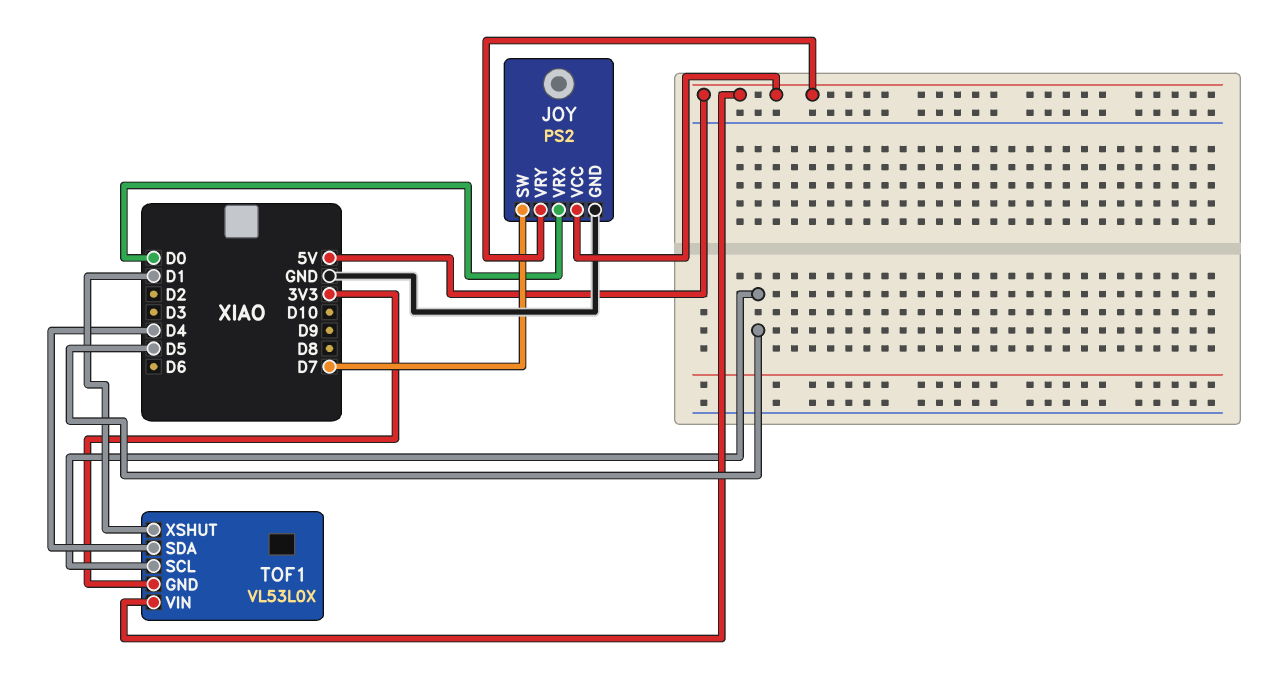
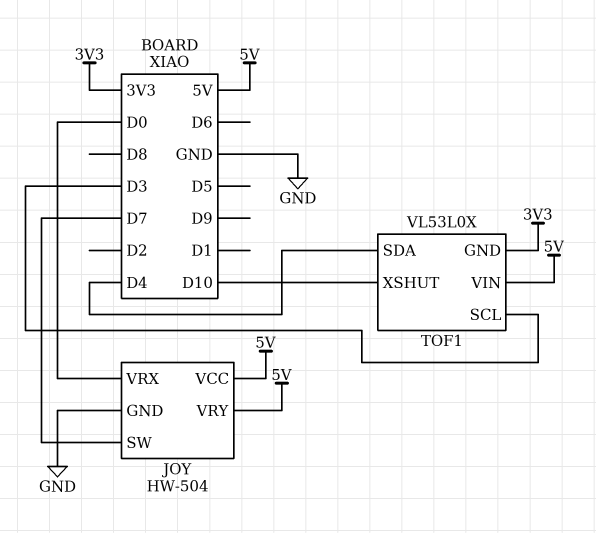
JOY: PS2 -> HW-504
TOF1 pin SCL: D5 -> D3
TOF1 pin XSHUT: D1 -> D10

